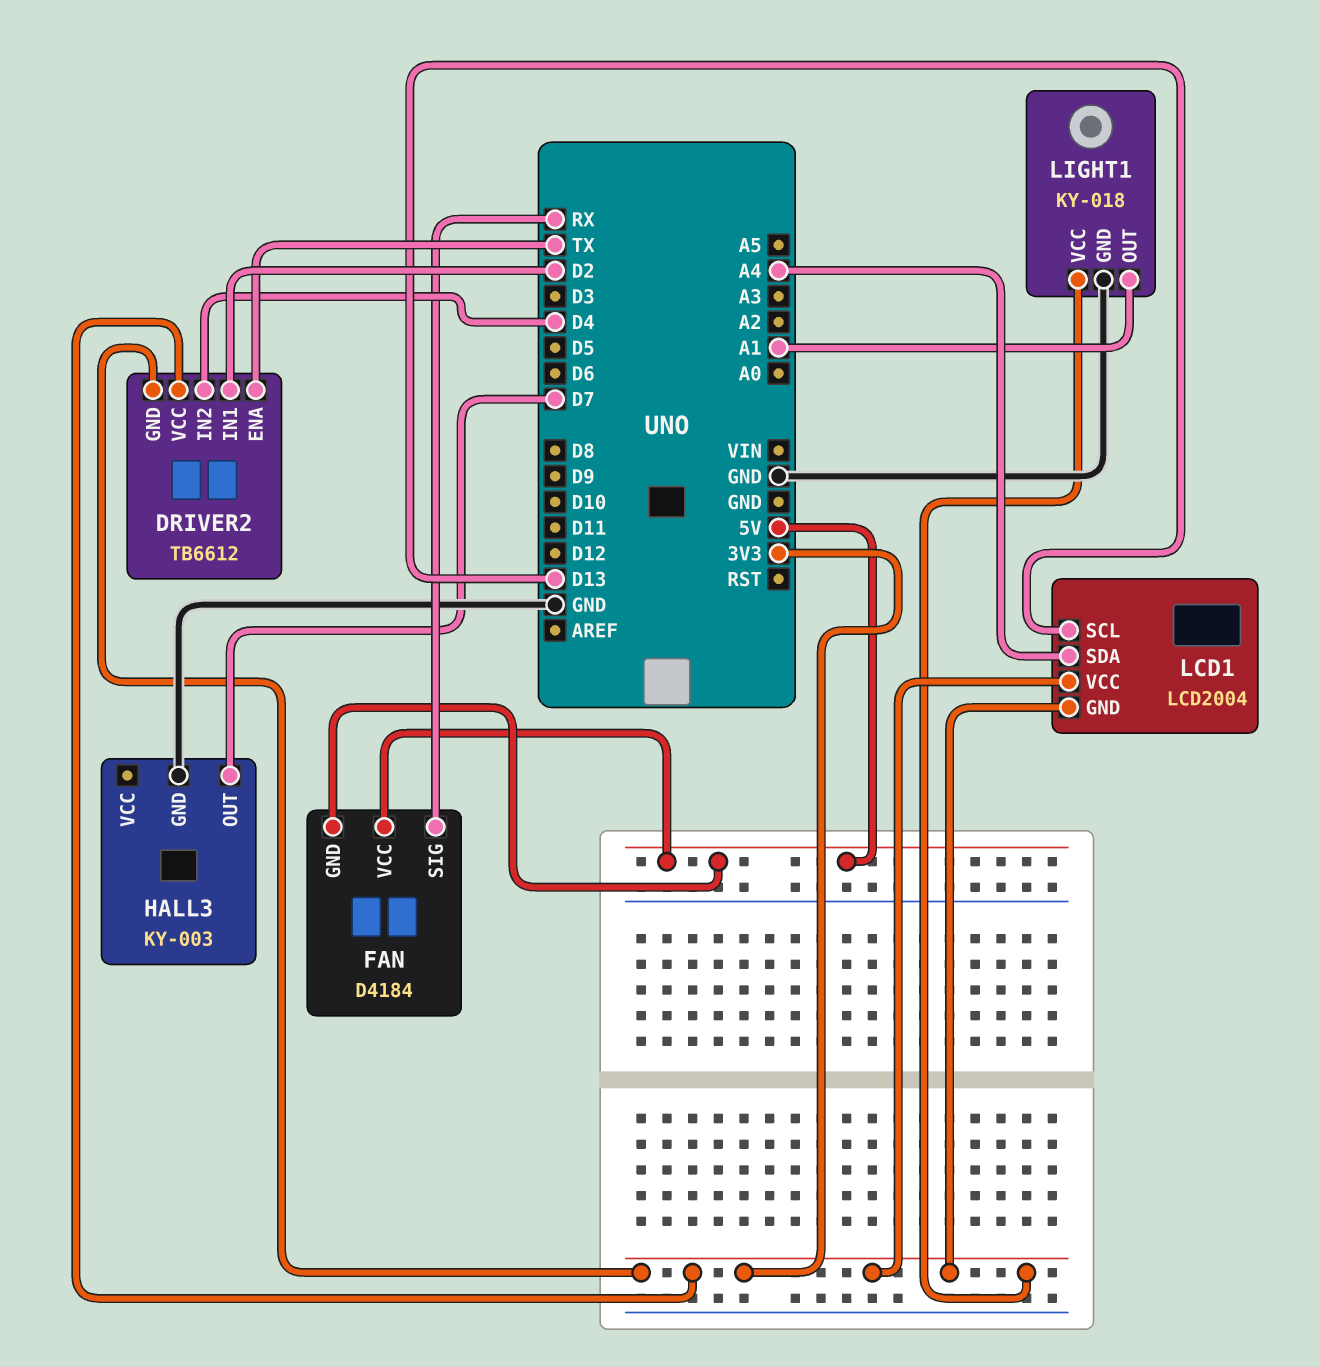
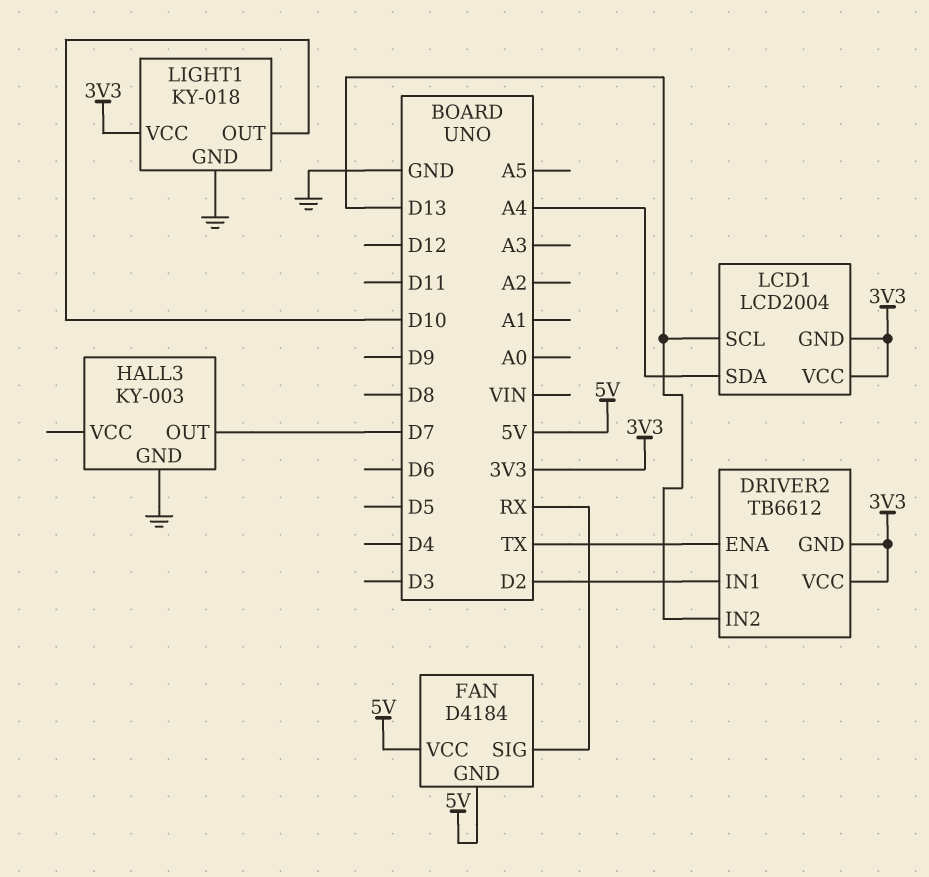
DRIVER2 pin IN2: D4 -> D13
LIGHT1 pin OUT: A1 -> D10

